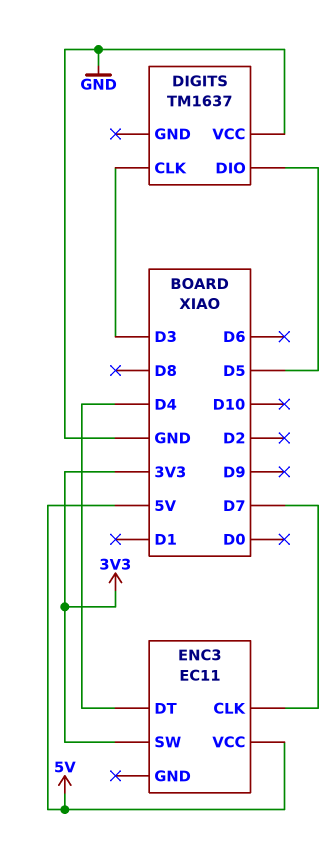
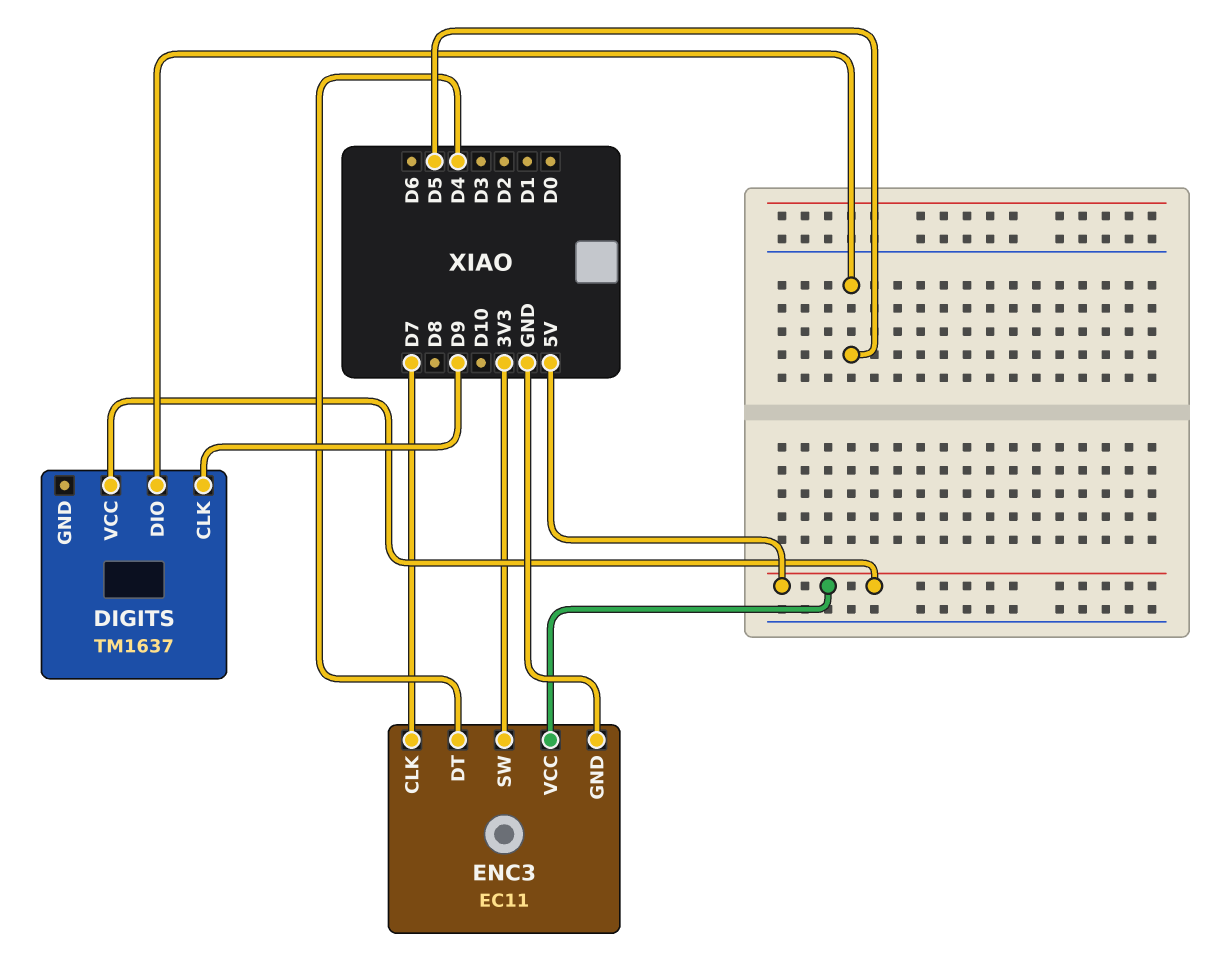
DIGITS pin CLK: D3 -> D9
DIGITS pin VCC: GND -> 5V
ENC3 pin GND: none -> GND

